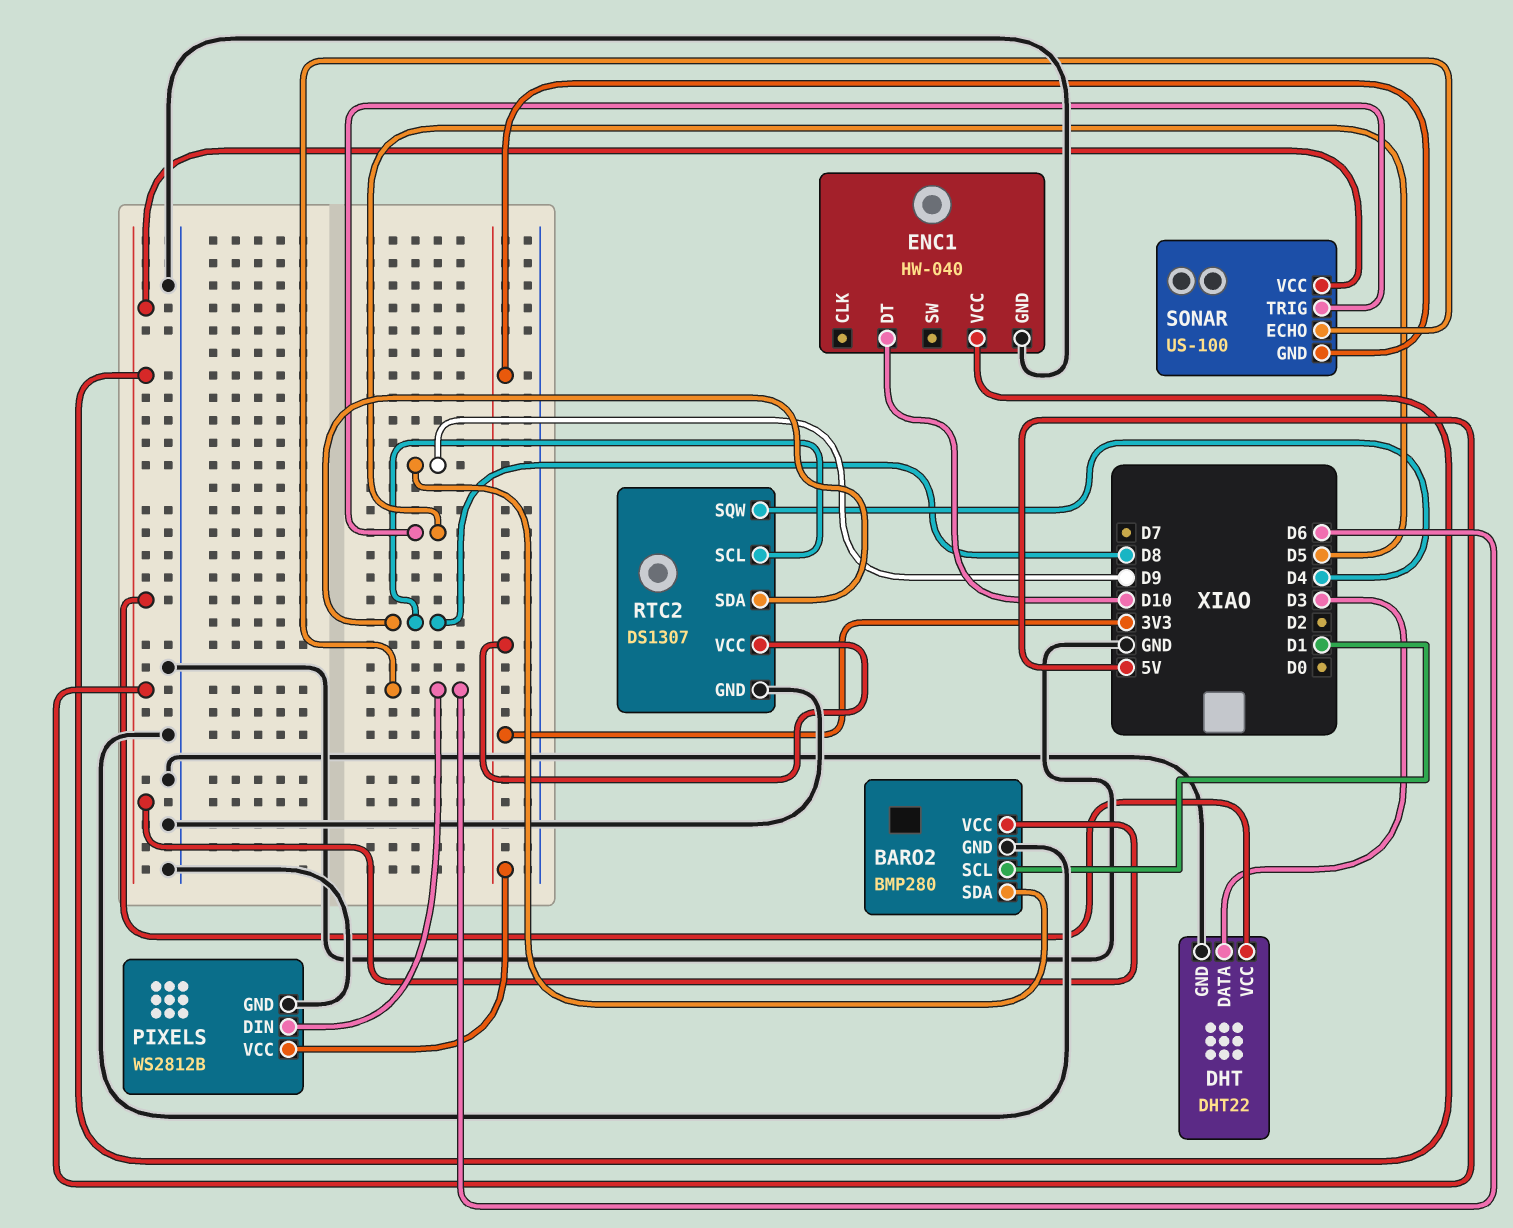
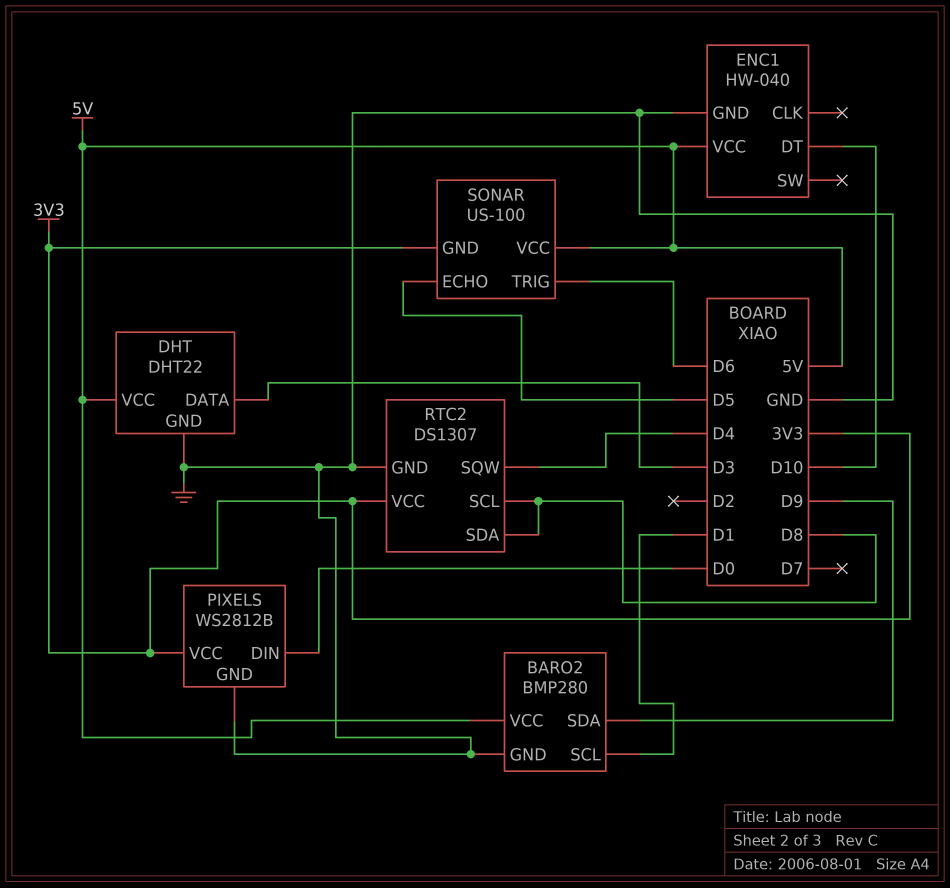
PIXELS pin DIN: D6 -> D0
SONAR pin ECHO: D6 -> D5
SONAR pin TRIG: D5 -> D6

